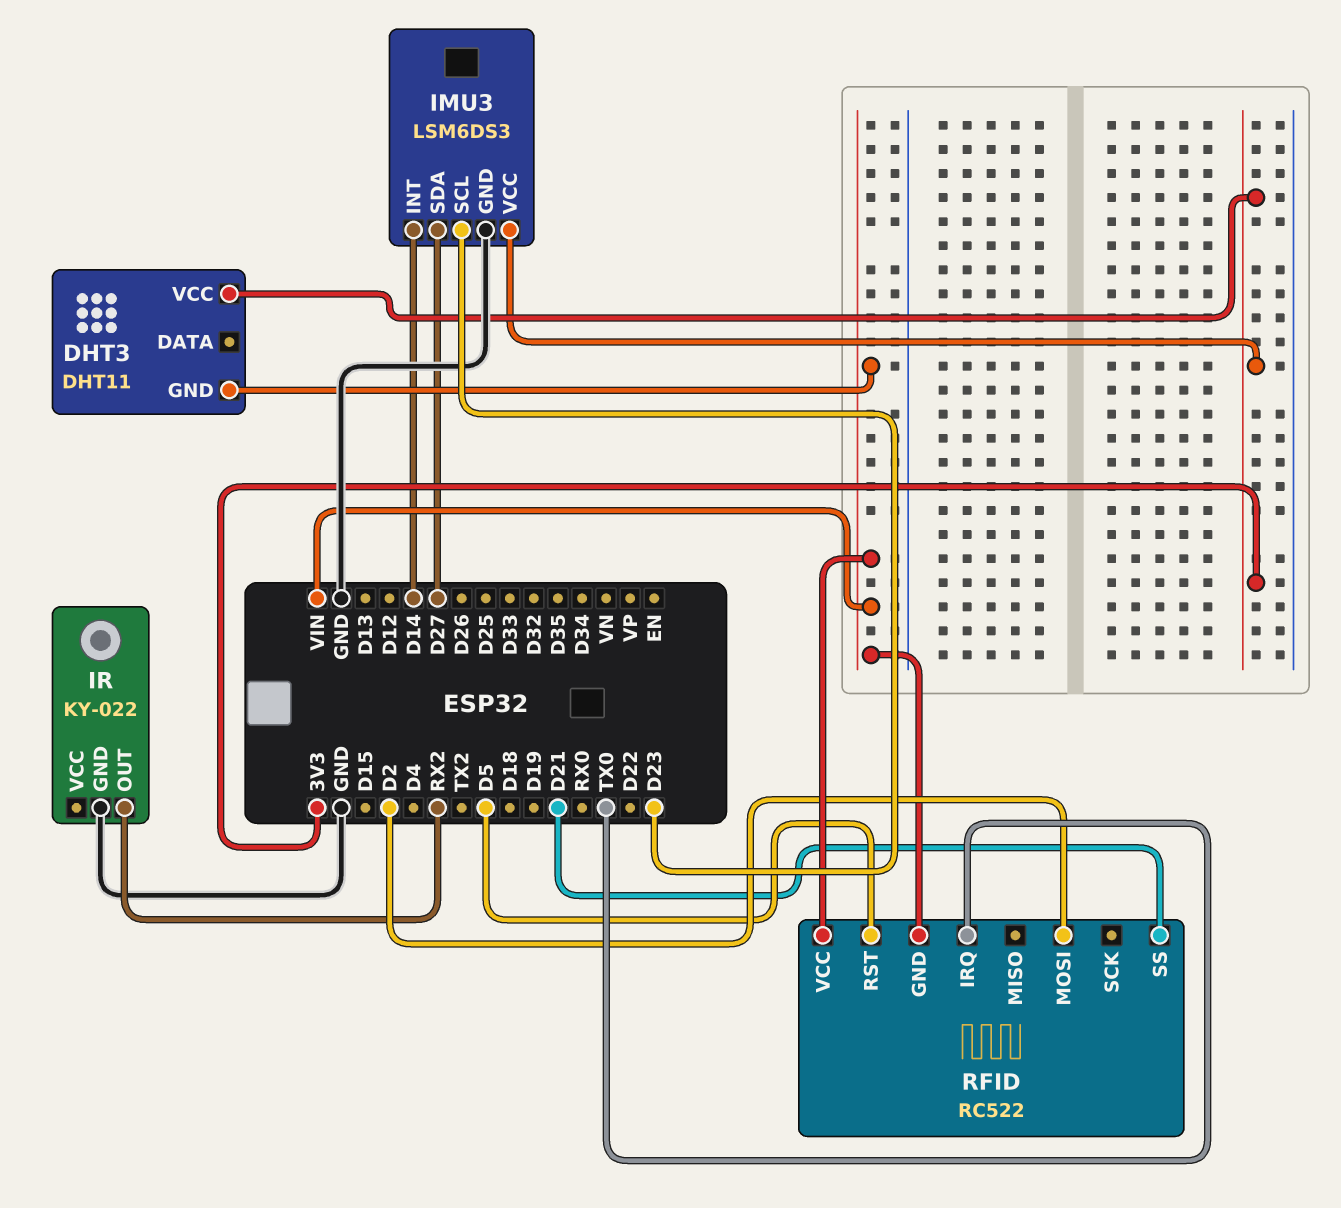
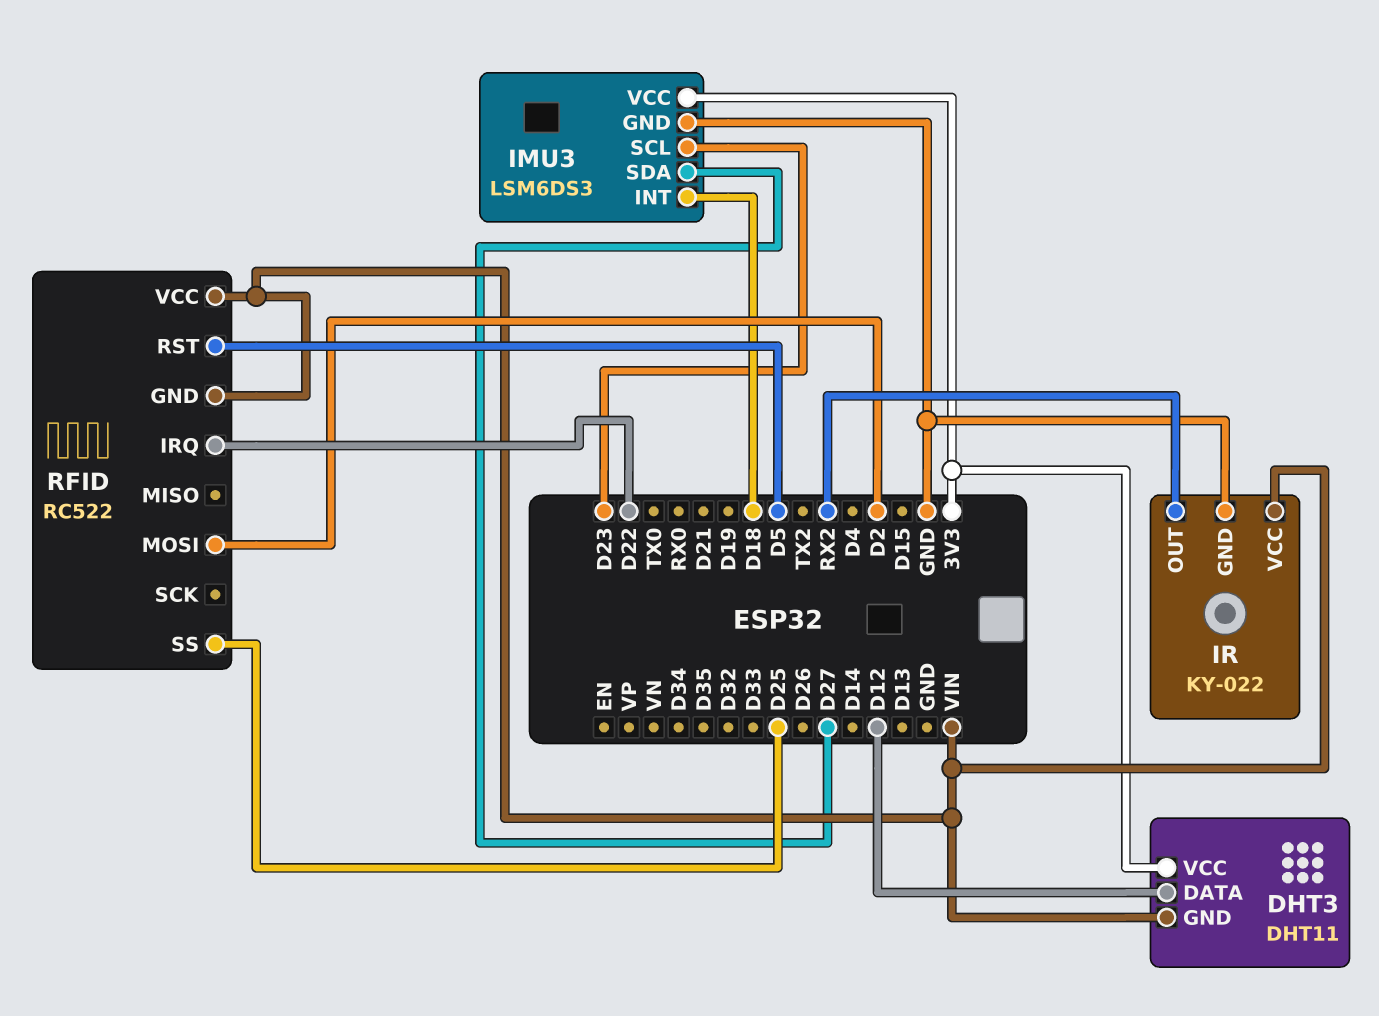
DHT3 pin DATA: none -> D12
IMU3 pin INT: D14 -> D18
IR pin VCC: none -> VIN
RFID pin IRQ: TX0 -> D22
RFID pin SS: D21 -> D25

